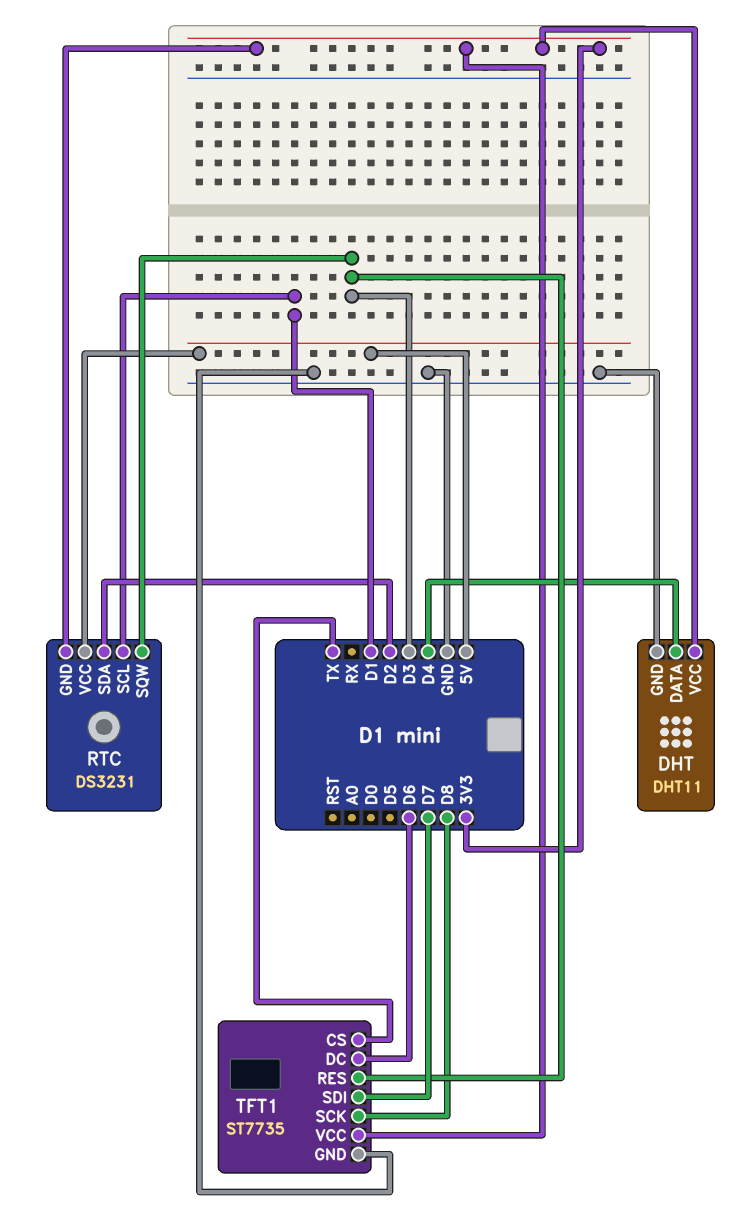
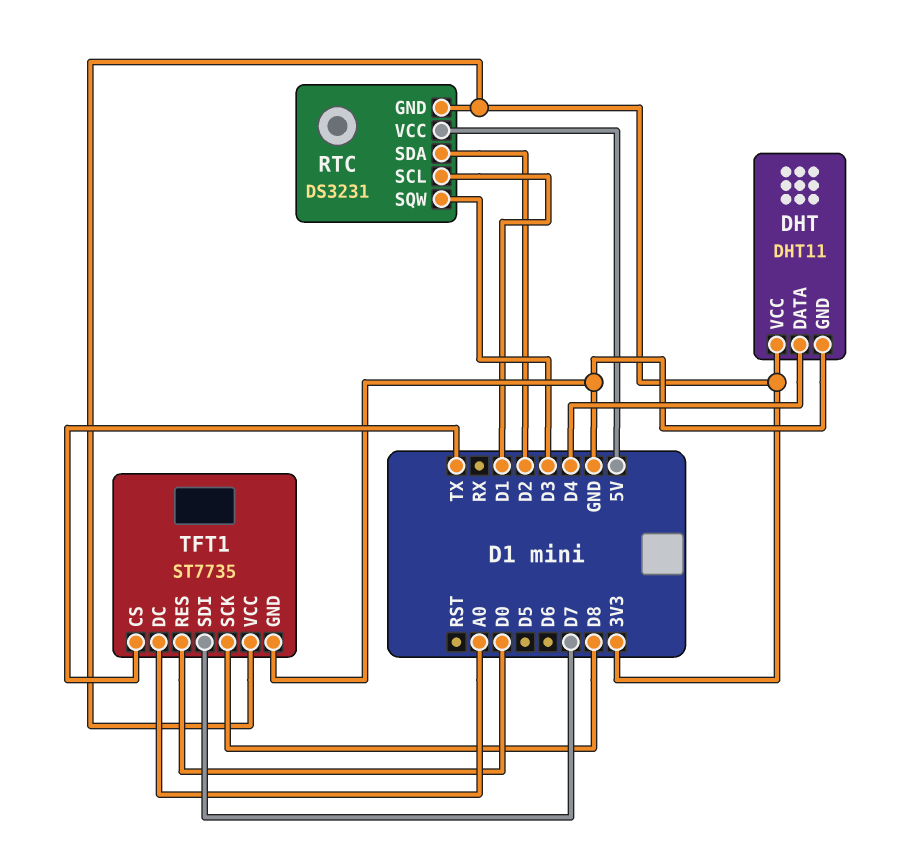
TFT1 pin DC: D6 -> A0
TFT1 pin RES: D3 -> D0

